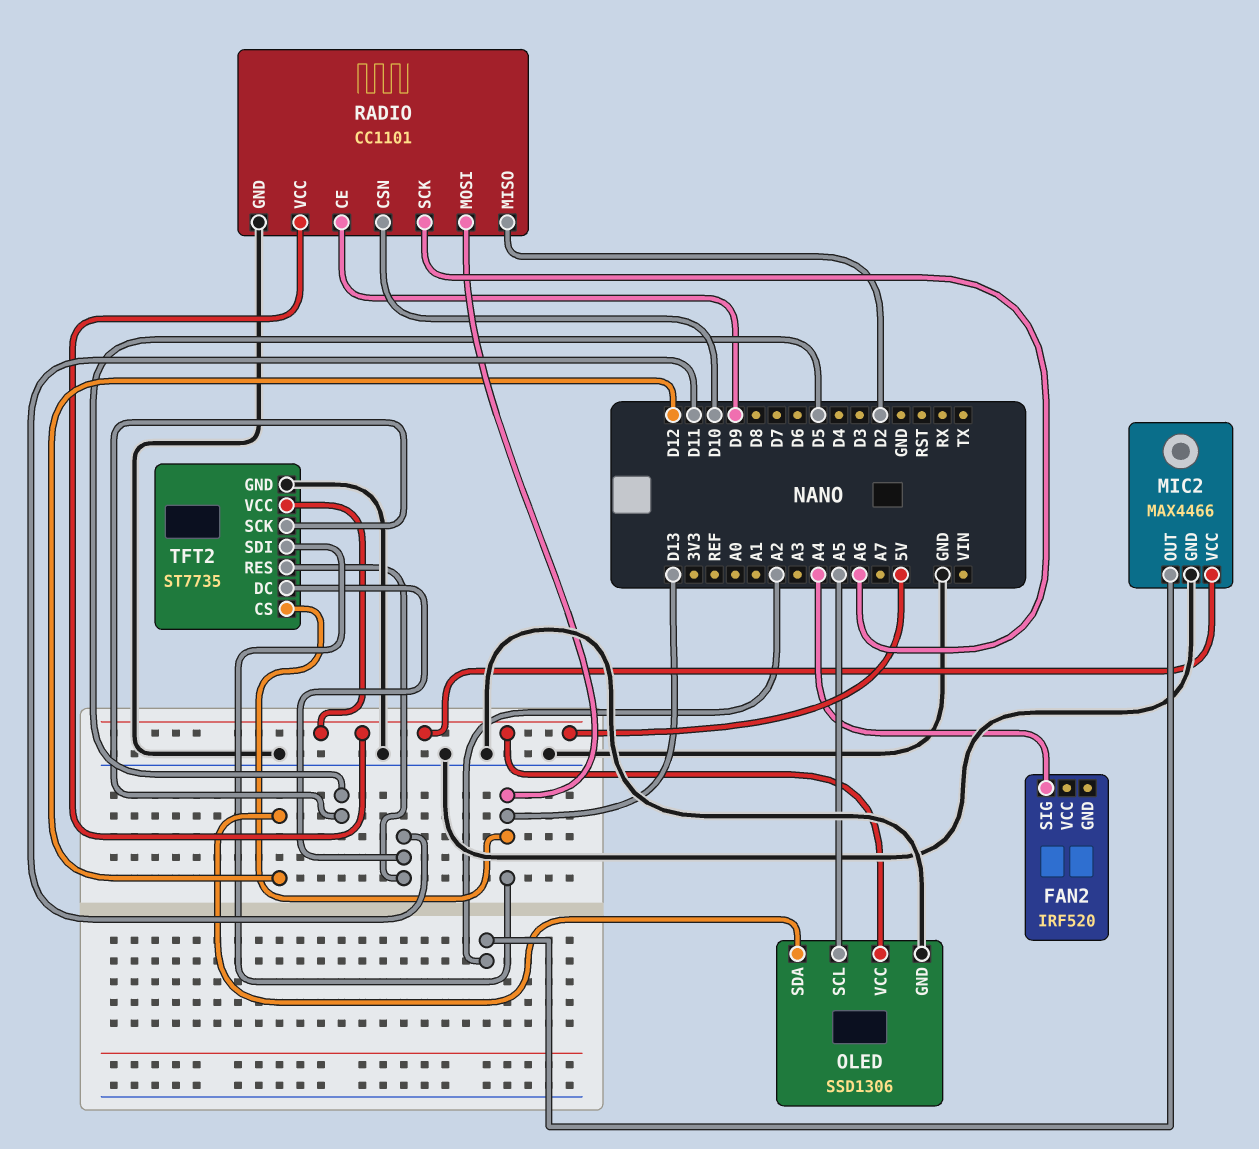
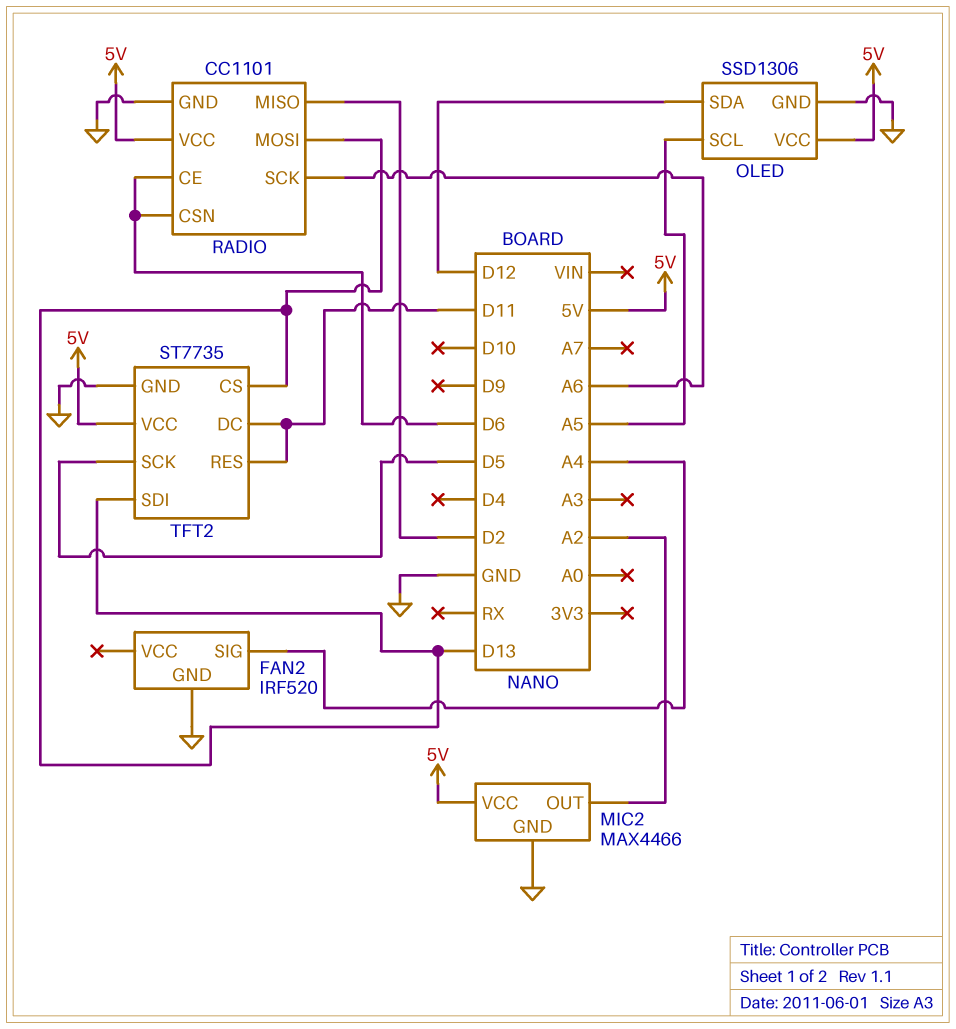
FAN2 pin GND: none -> GND
RADIO pin CE: D9 -> D6
RADIO pin CSN: D10 -> D6

